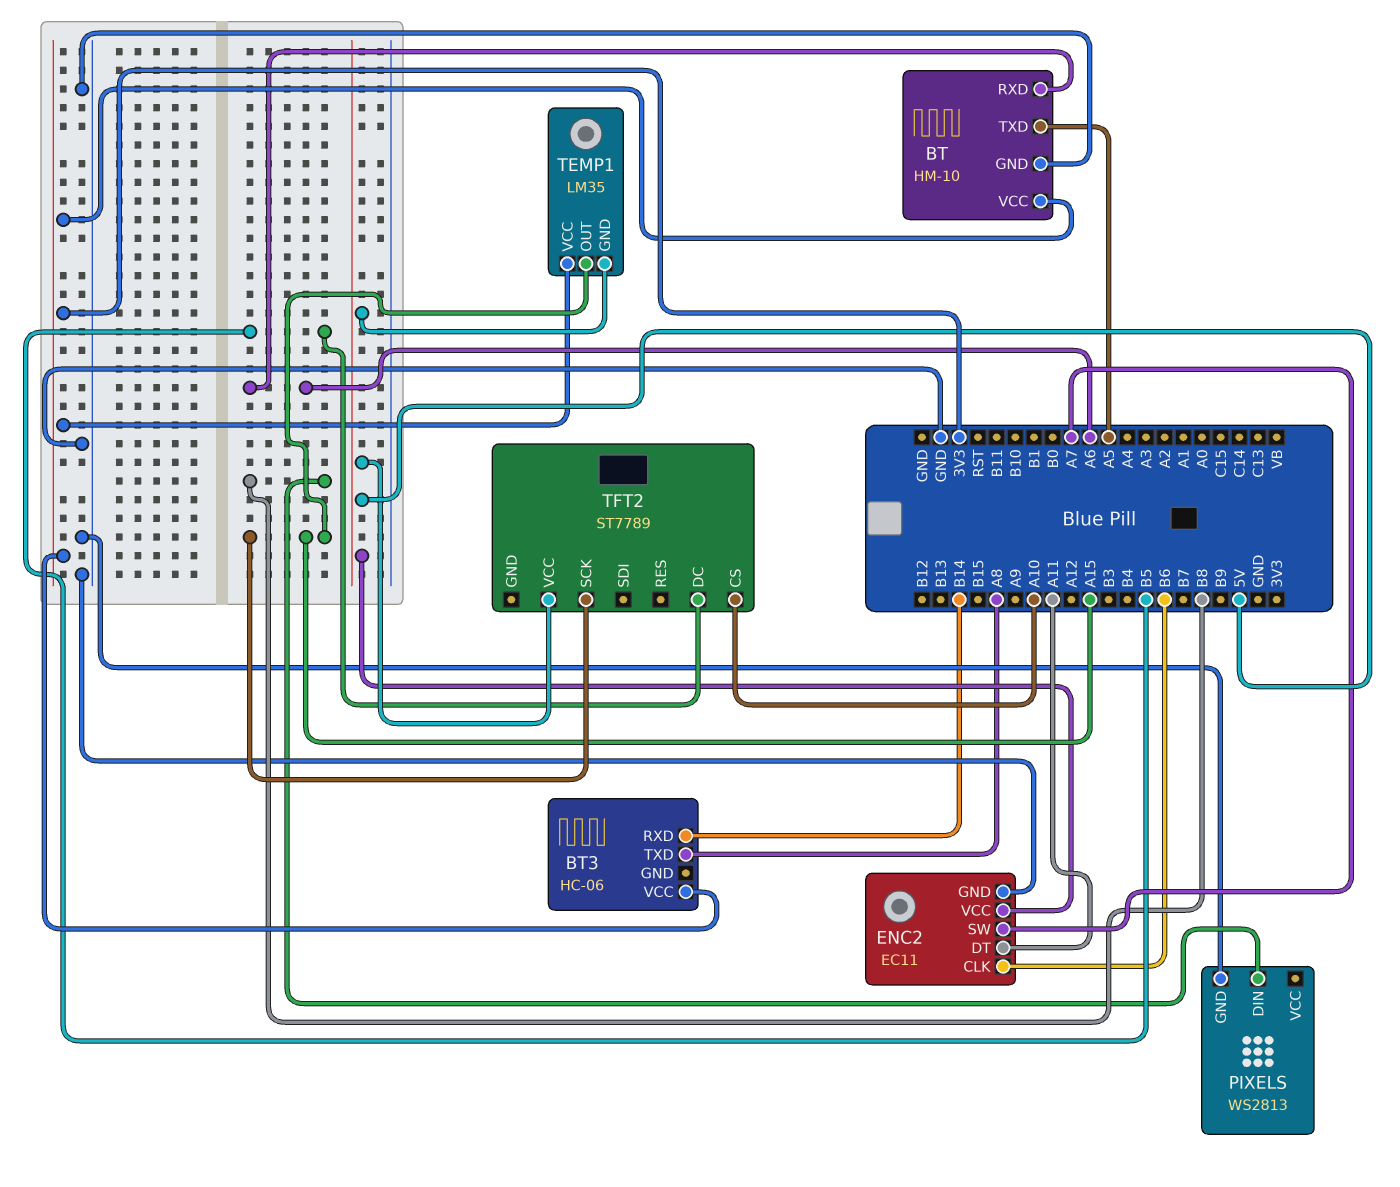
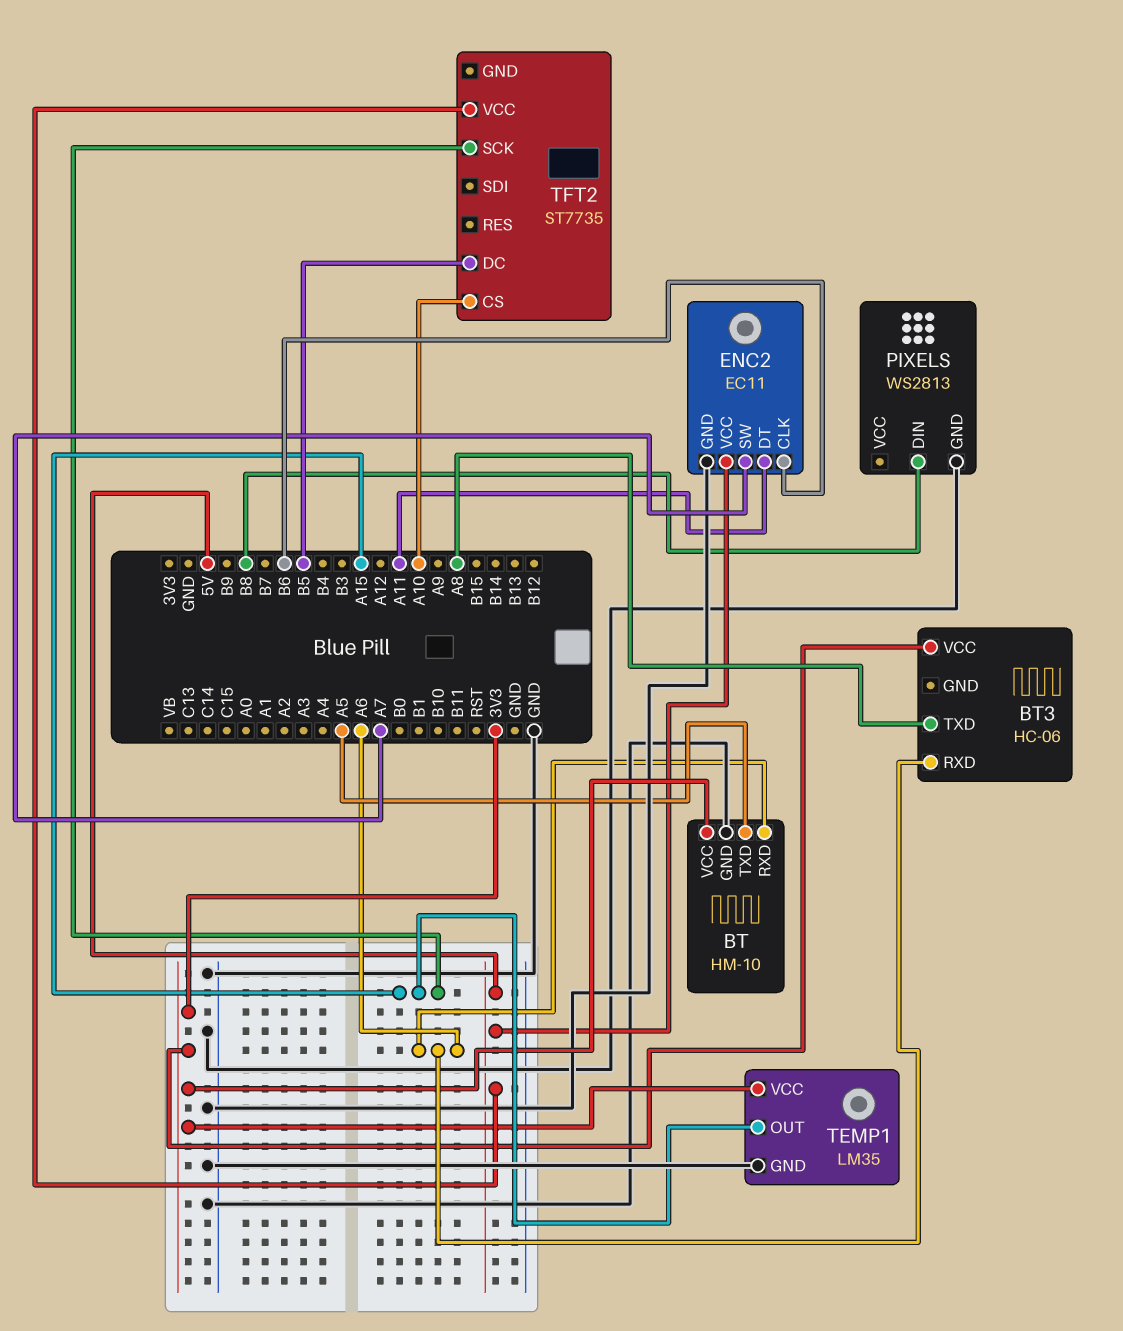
BT3 pin RXD: B14 -> A6
TEMP1 pin GND: 5V -> GND
TFT2: ST7789 -> ST7735

